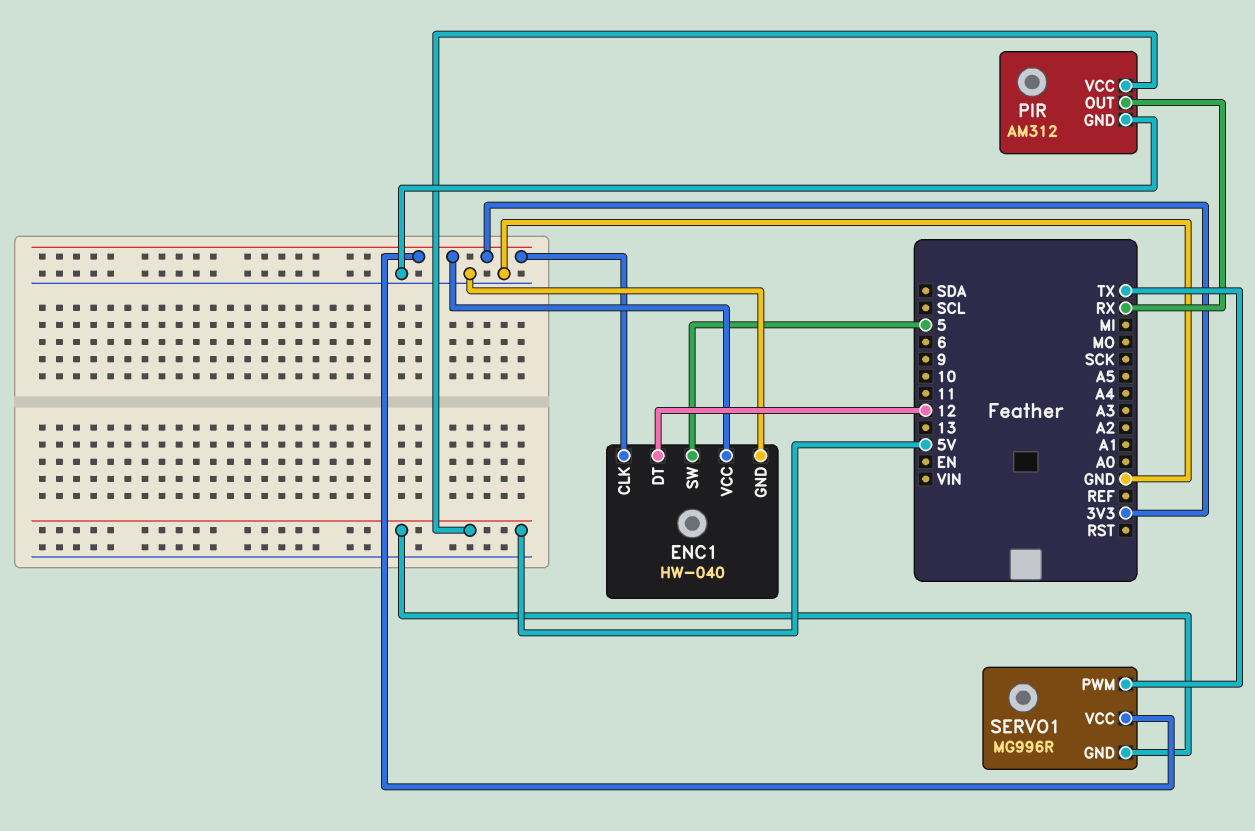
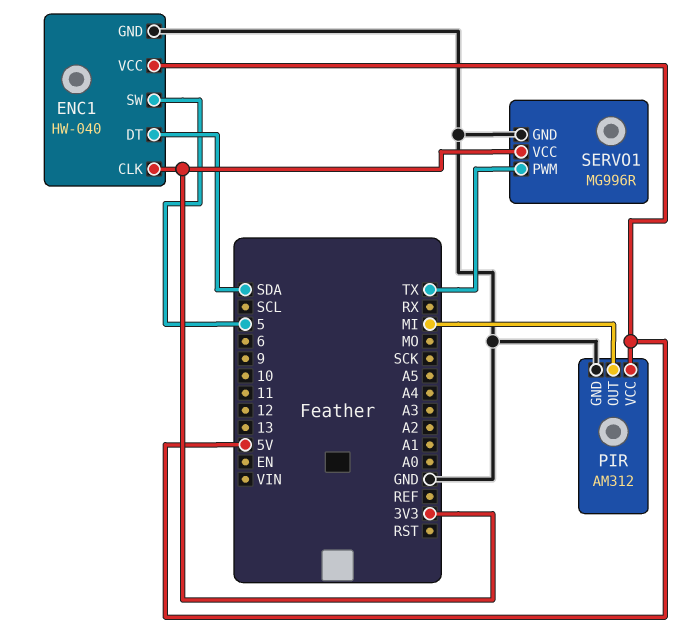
ENC1 pin DT: 12 -> SDA
ENC1 pin VCC: 3V3 -> 5V
PIR pin OUT: RX -> MI
SERVO1 pin GND: 5V -> GND

